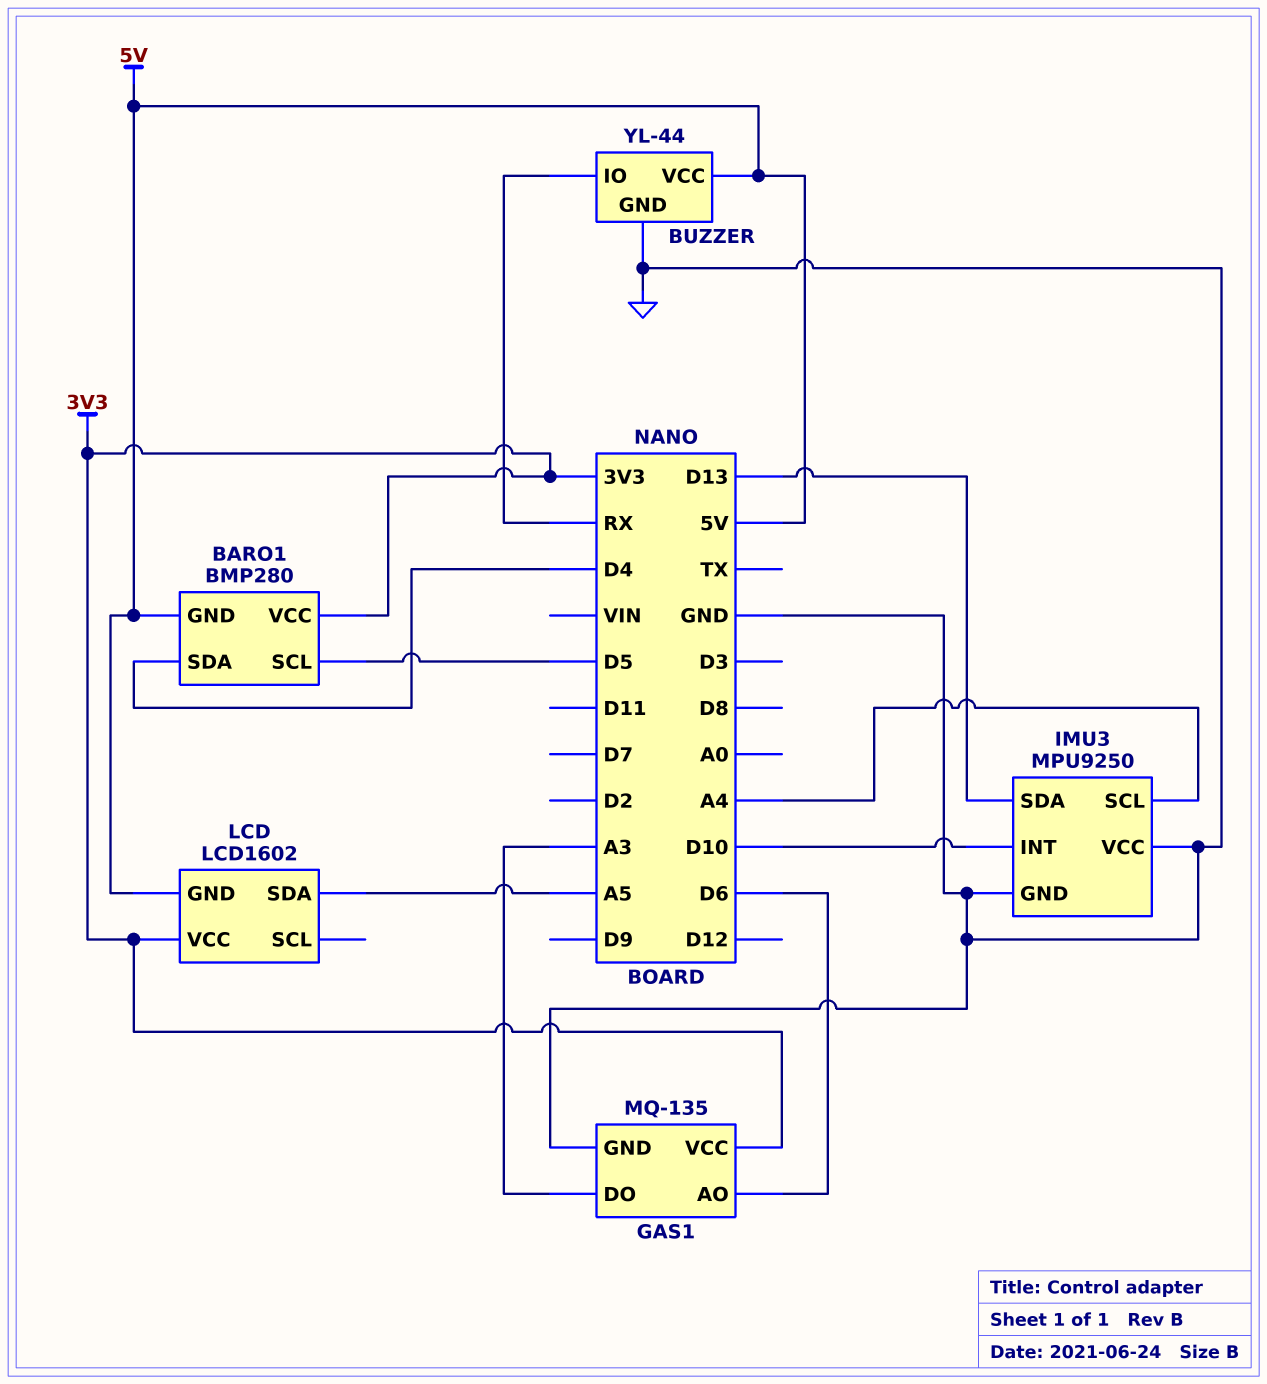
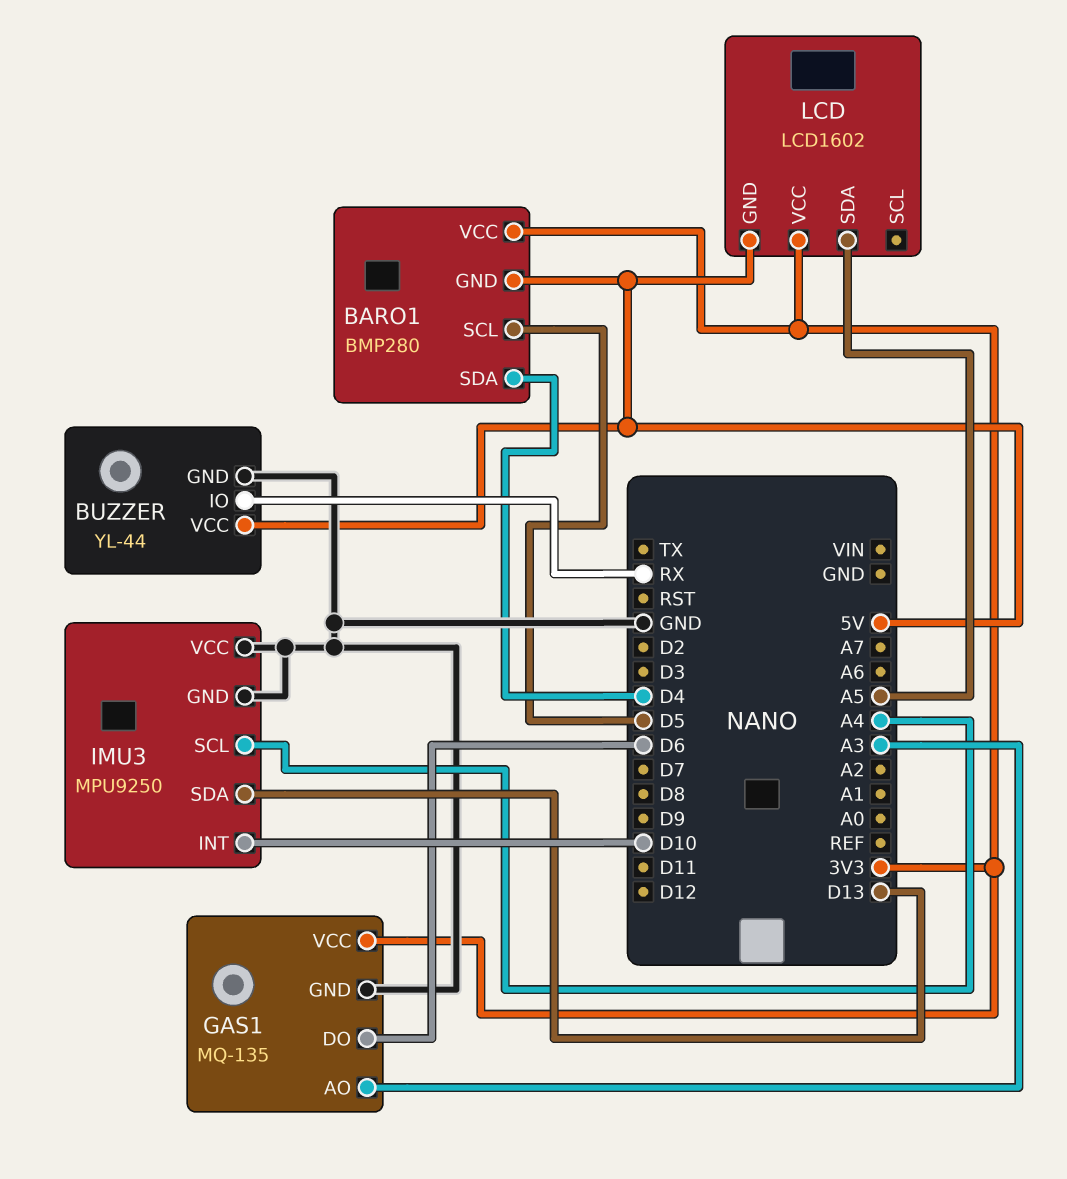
GAS1 pin AO: D6 -> A3
GAS1 pin DO: A3 -> D6

